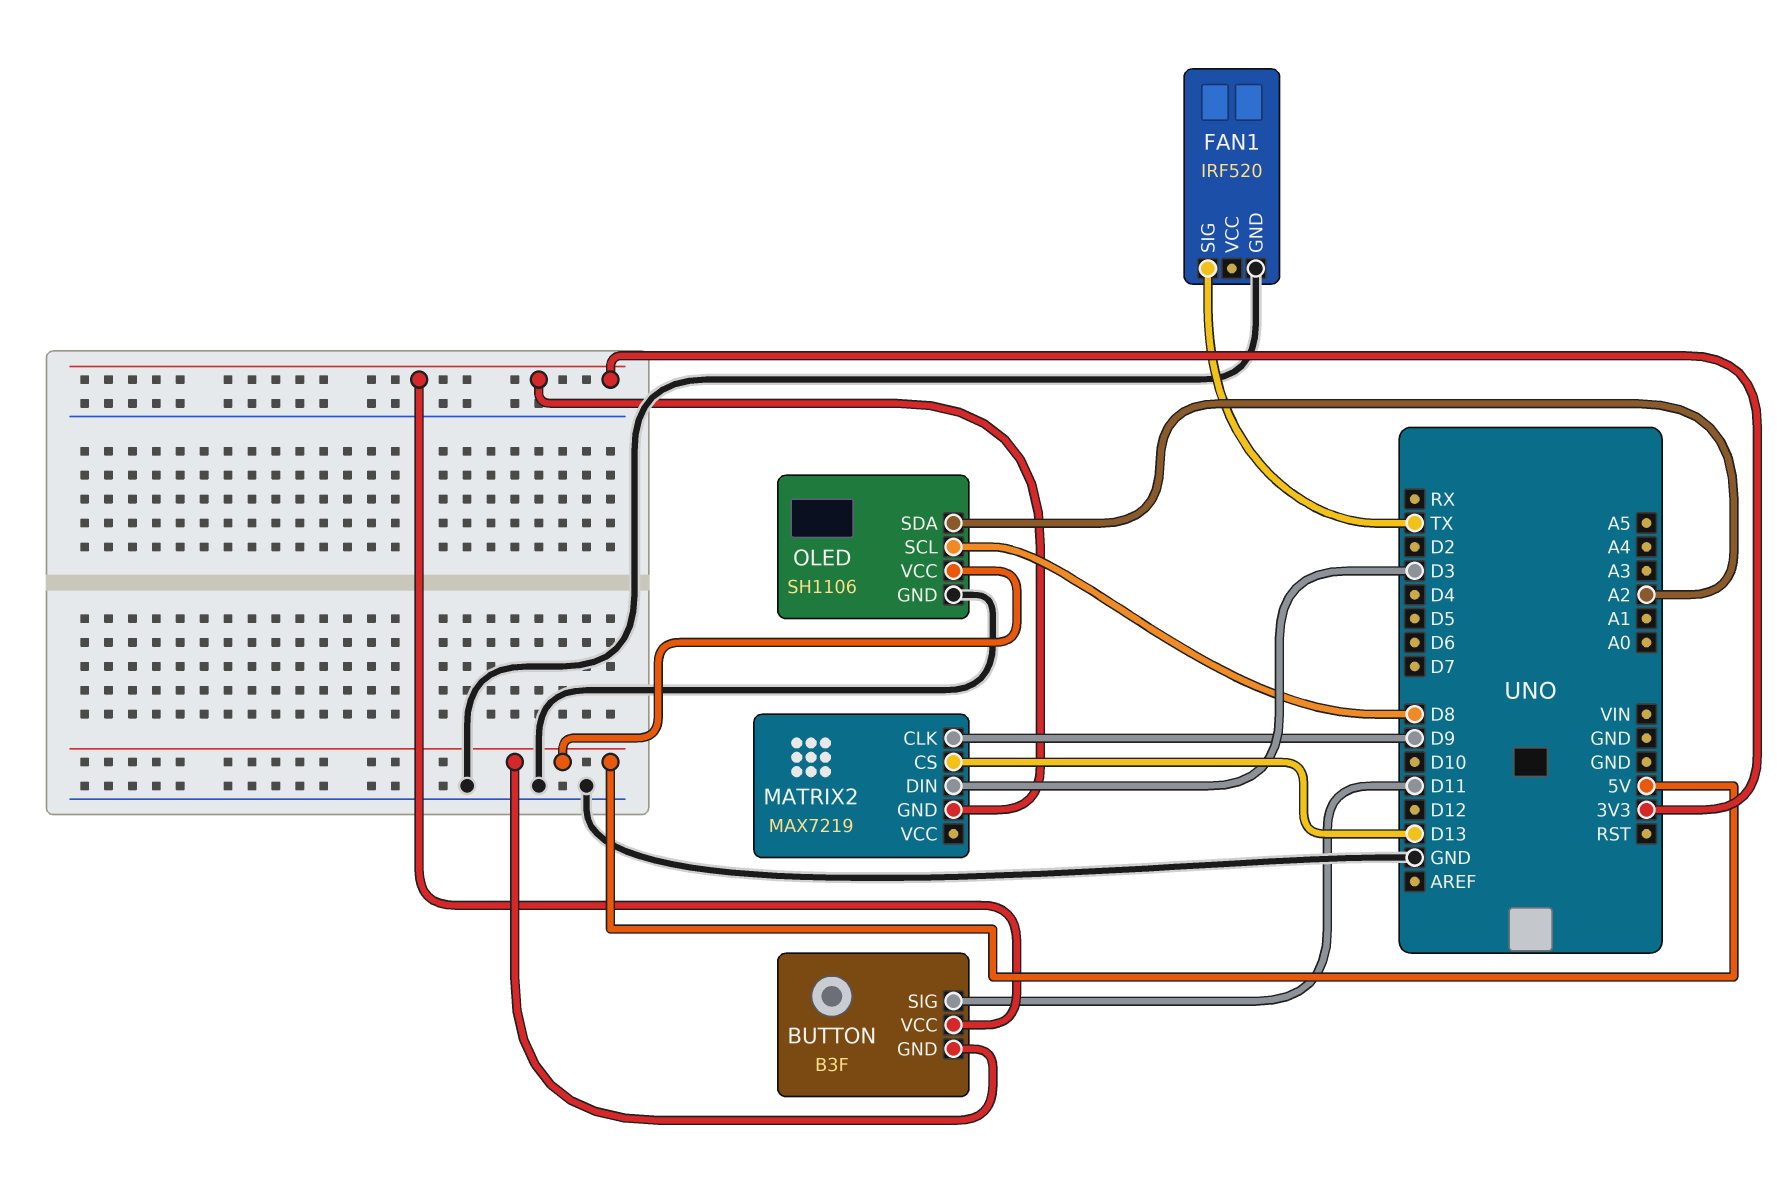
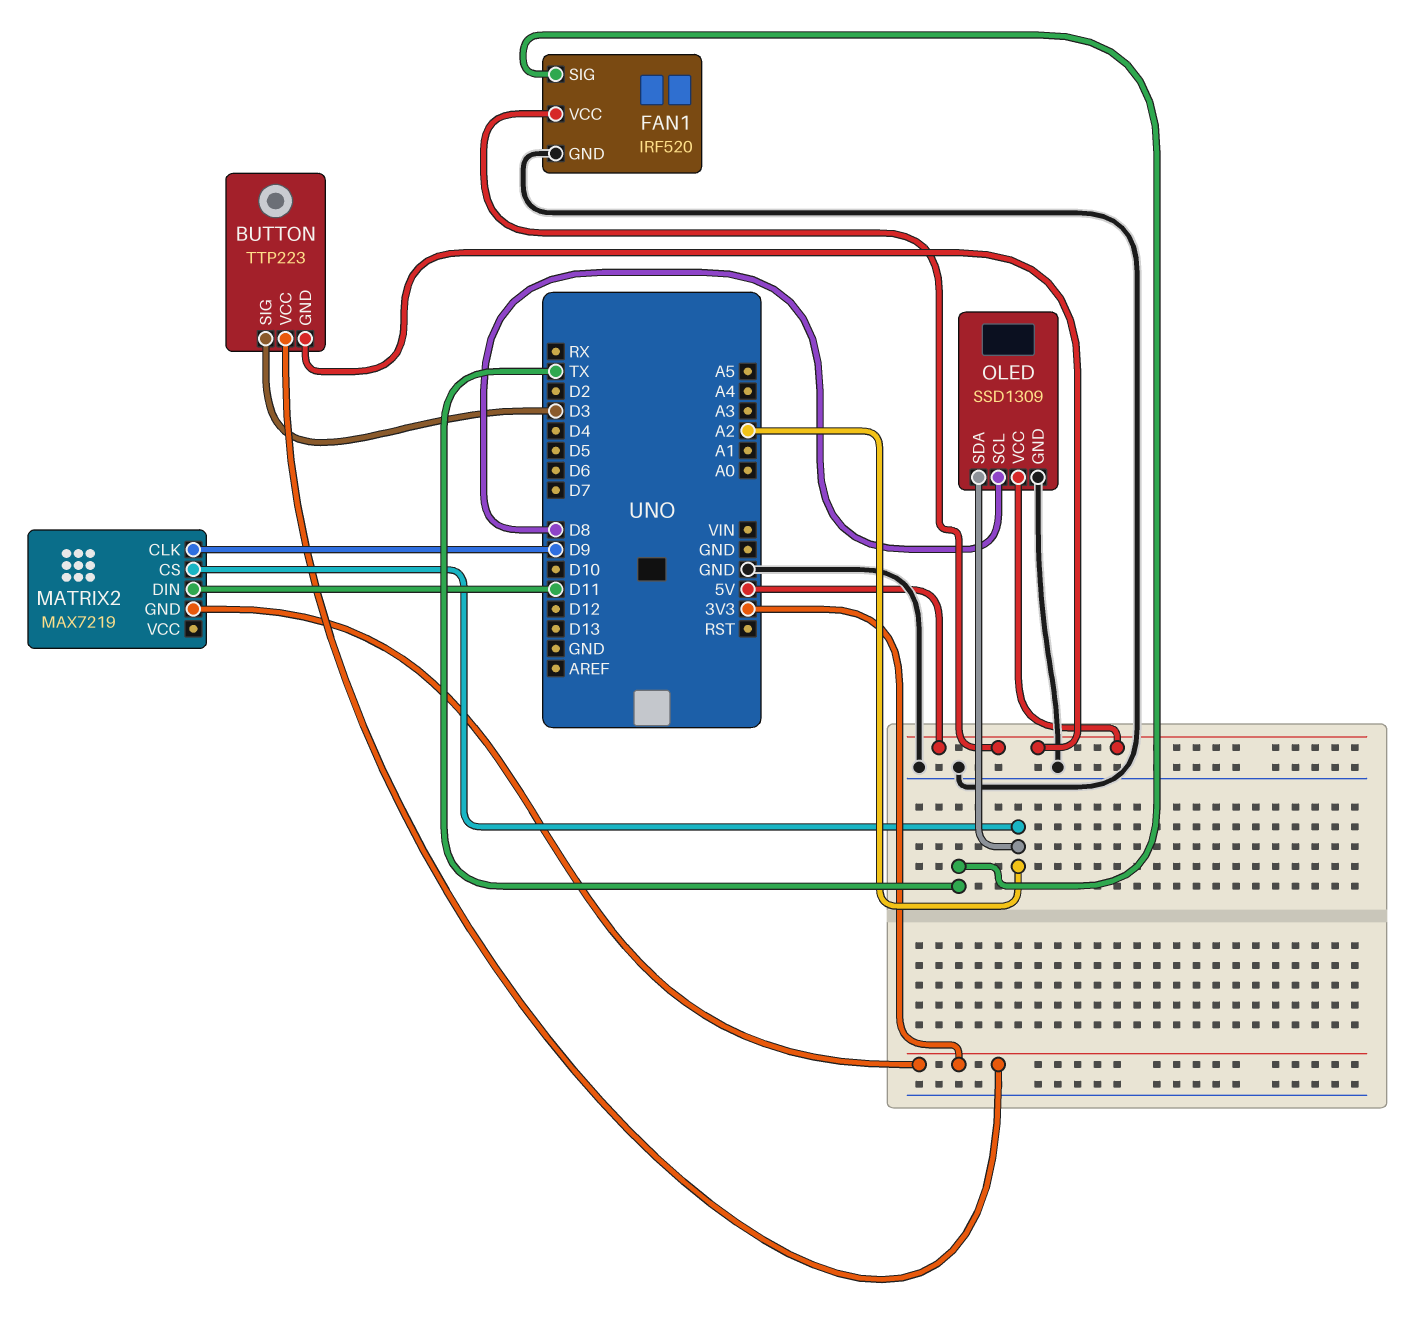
BUTTON: B3F -> TTP223
BUTTON pin SIG: D11 -> D3
FAN1 pin VCC: none -> 5V
MATRIX2 pin CS: D13 -> A2
MATRIX2 pin DIN: D3 -> D11
OLED: SH1106 -> SSD1309

